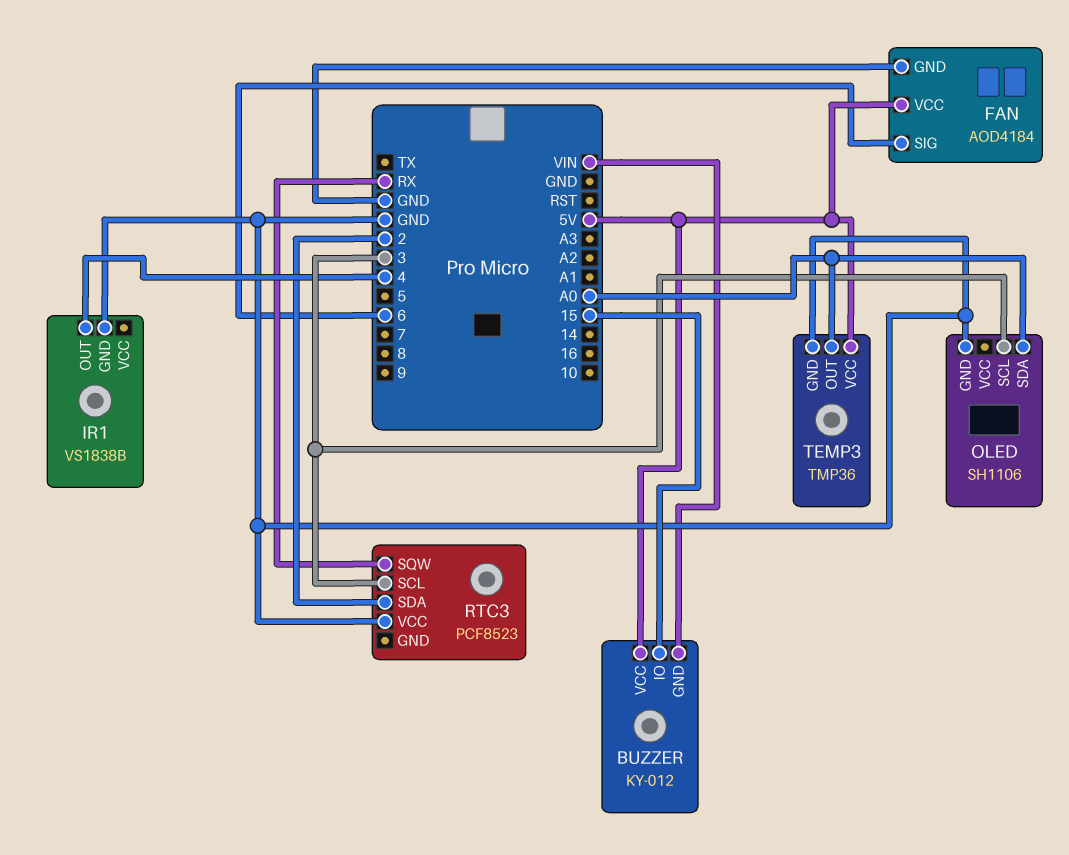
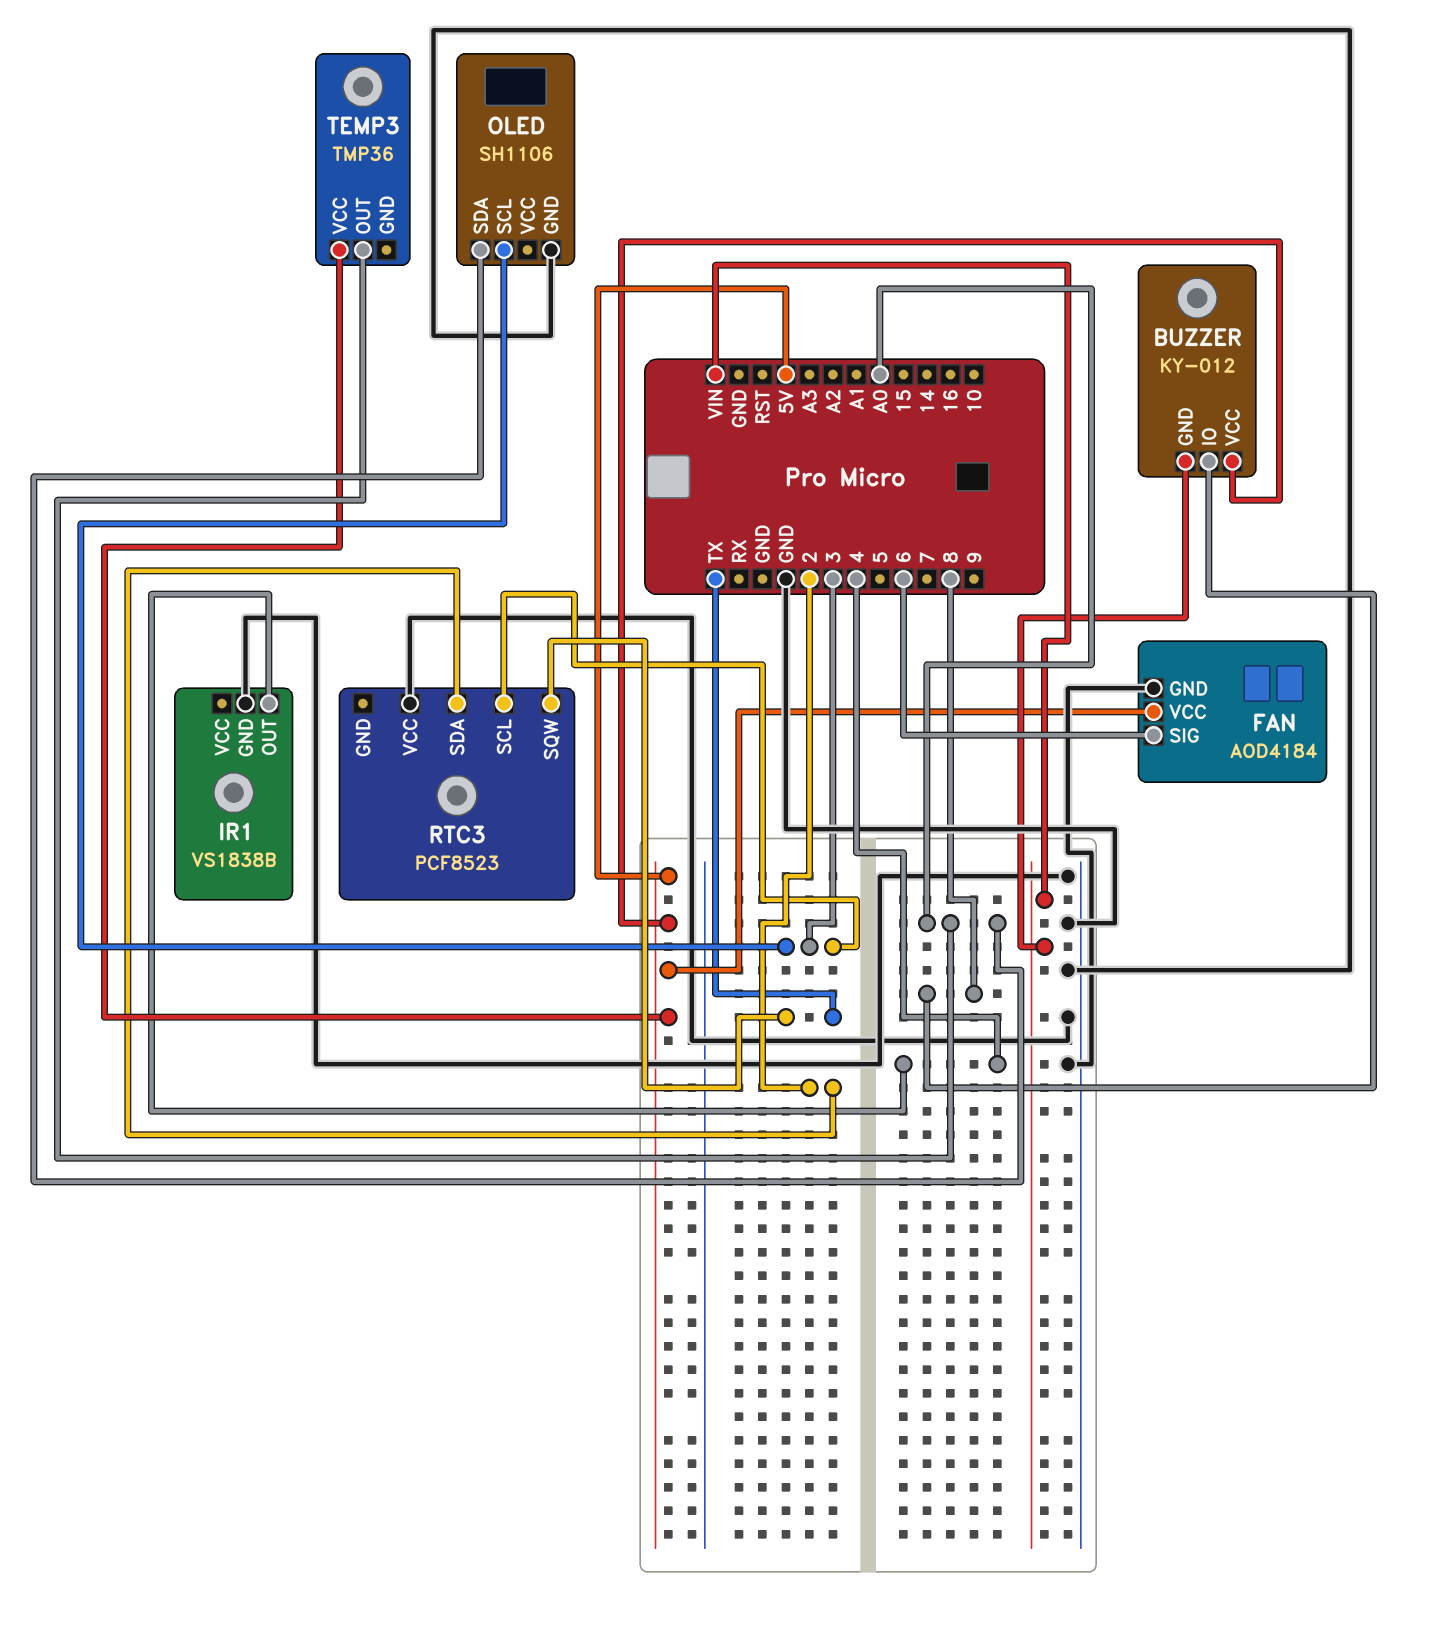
BUZZER pin IO: 15 -> 8
RTC3 pin SQW: RX -> TX
TEMP3 pin GND: GND -> none

